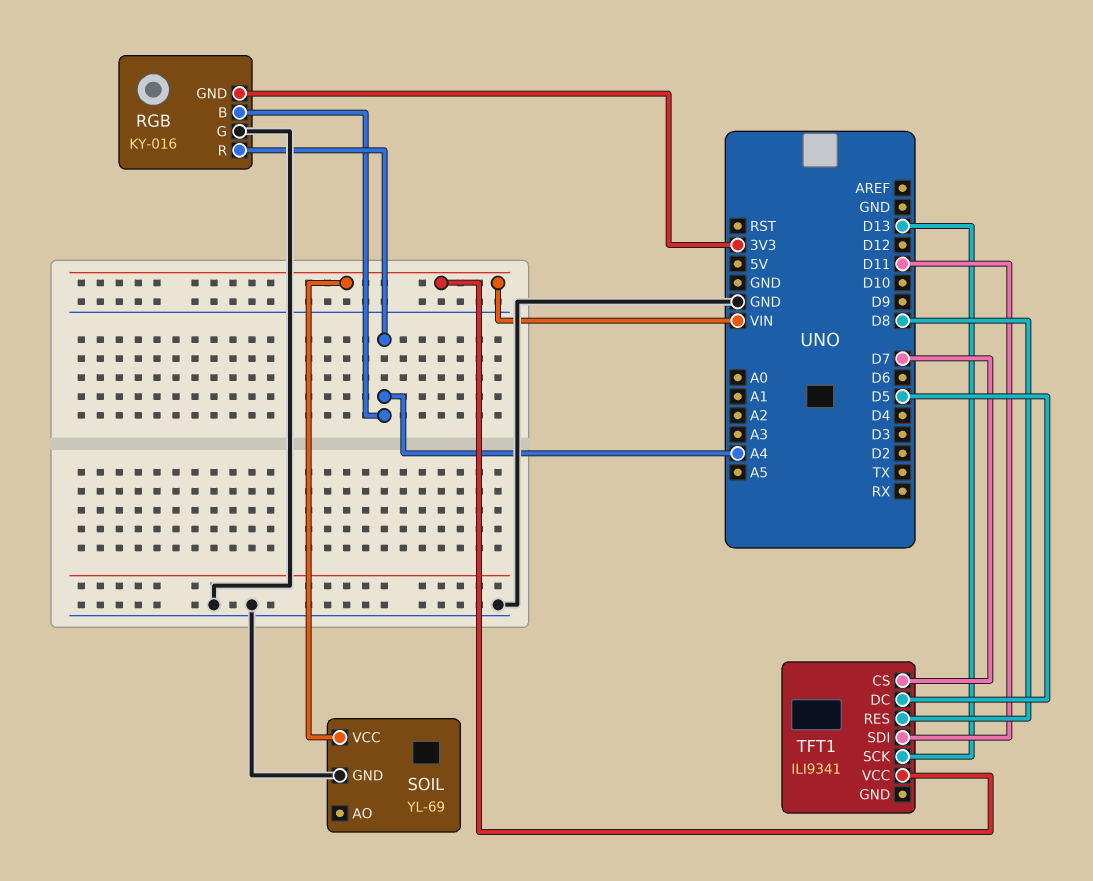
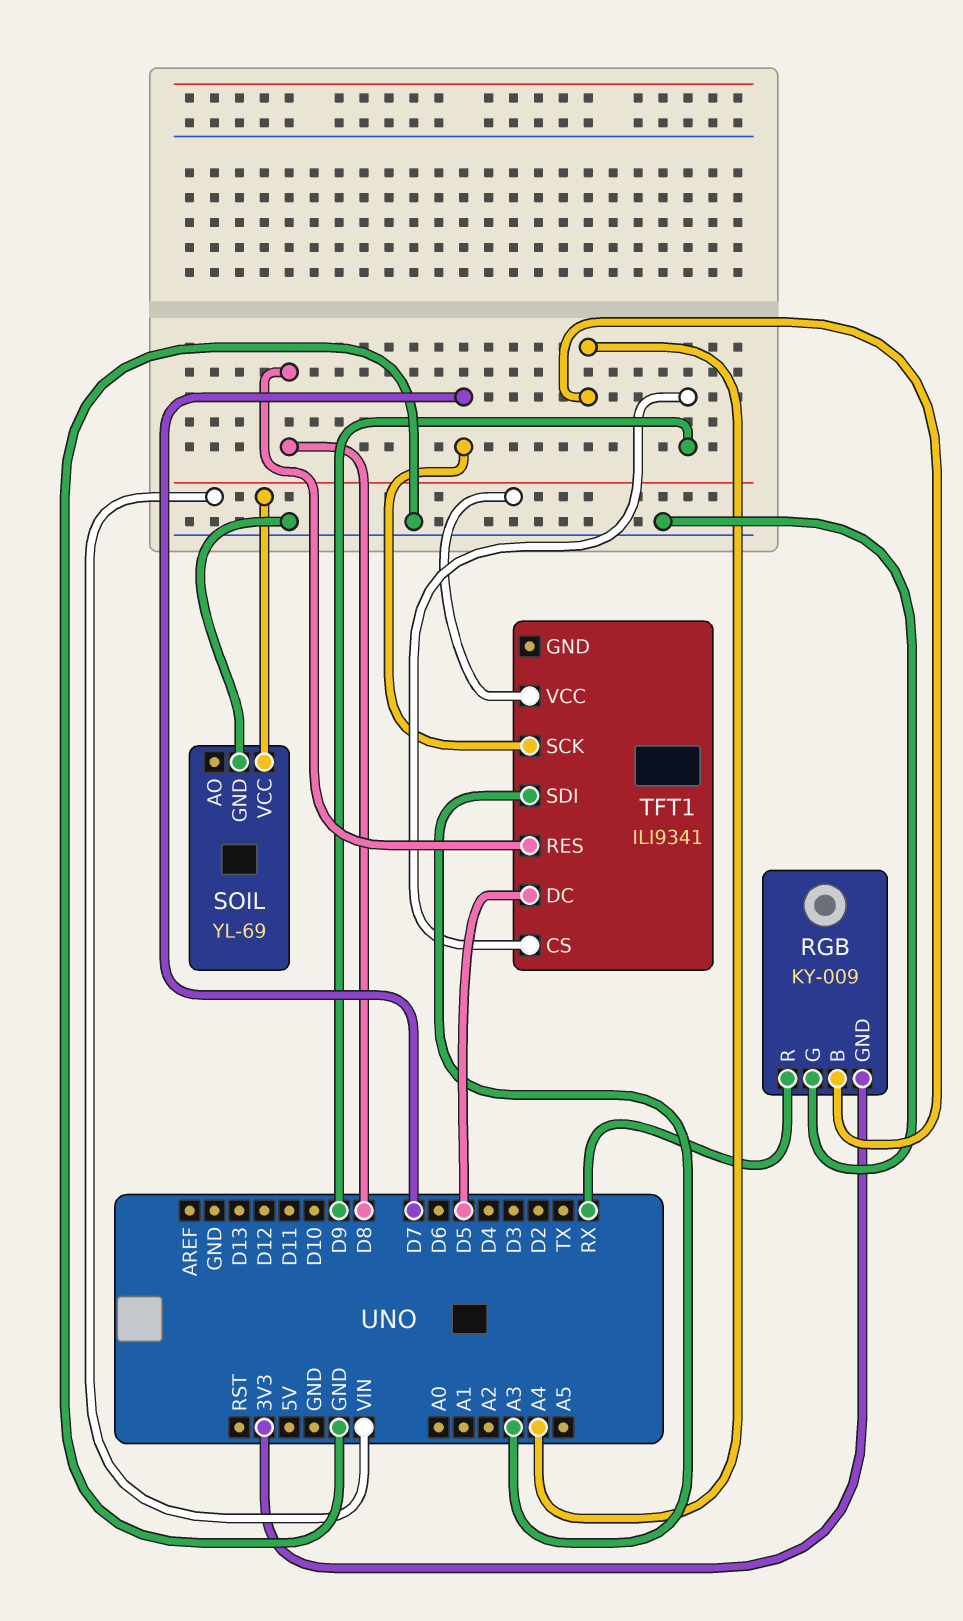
RGB: KY-016 -> KY-009
RGB pin R: A4 -> RX
TFT1 pin CS: D7 -> D9
TFT1 pin SCK: D13 -> D7
TFT1 pin SDI: D11 -> A3

